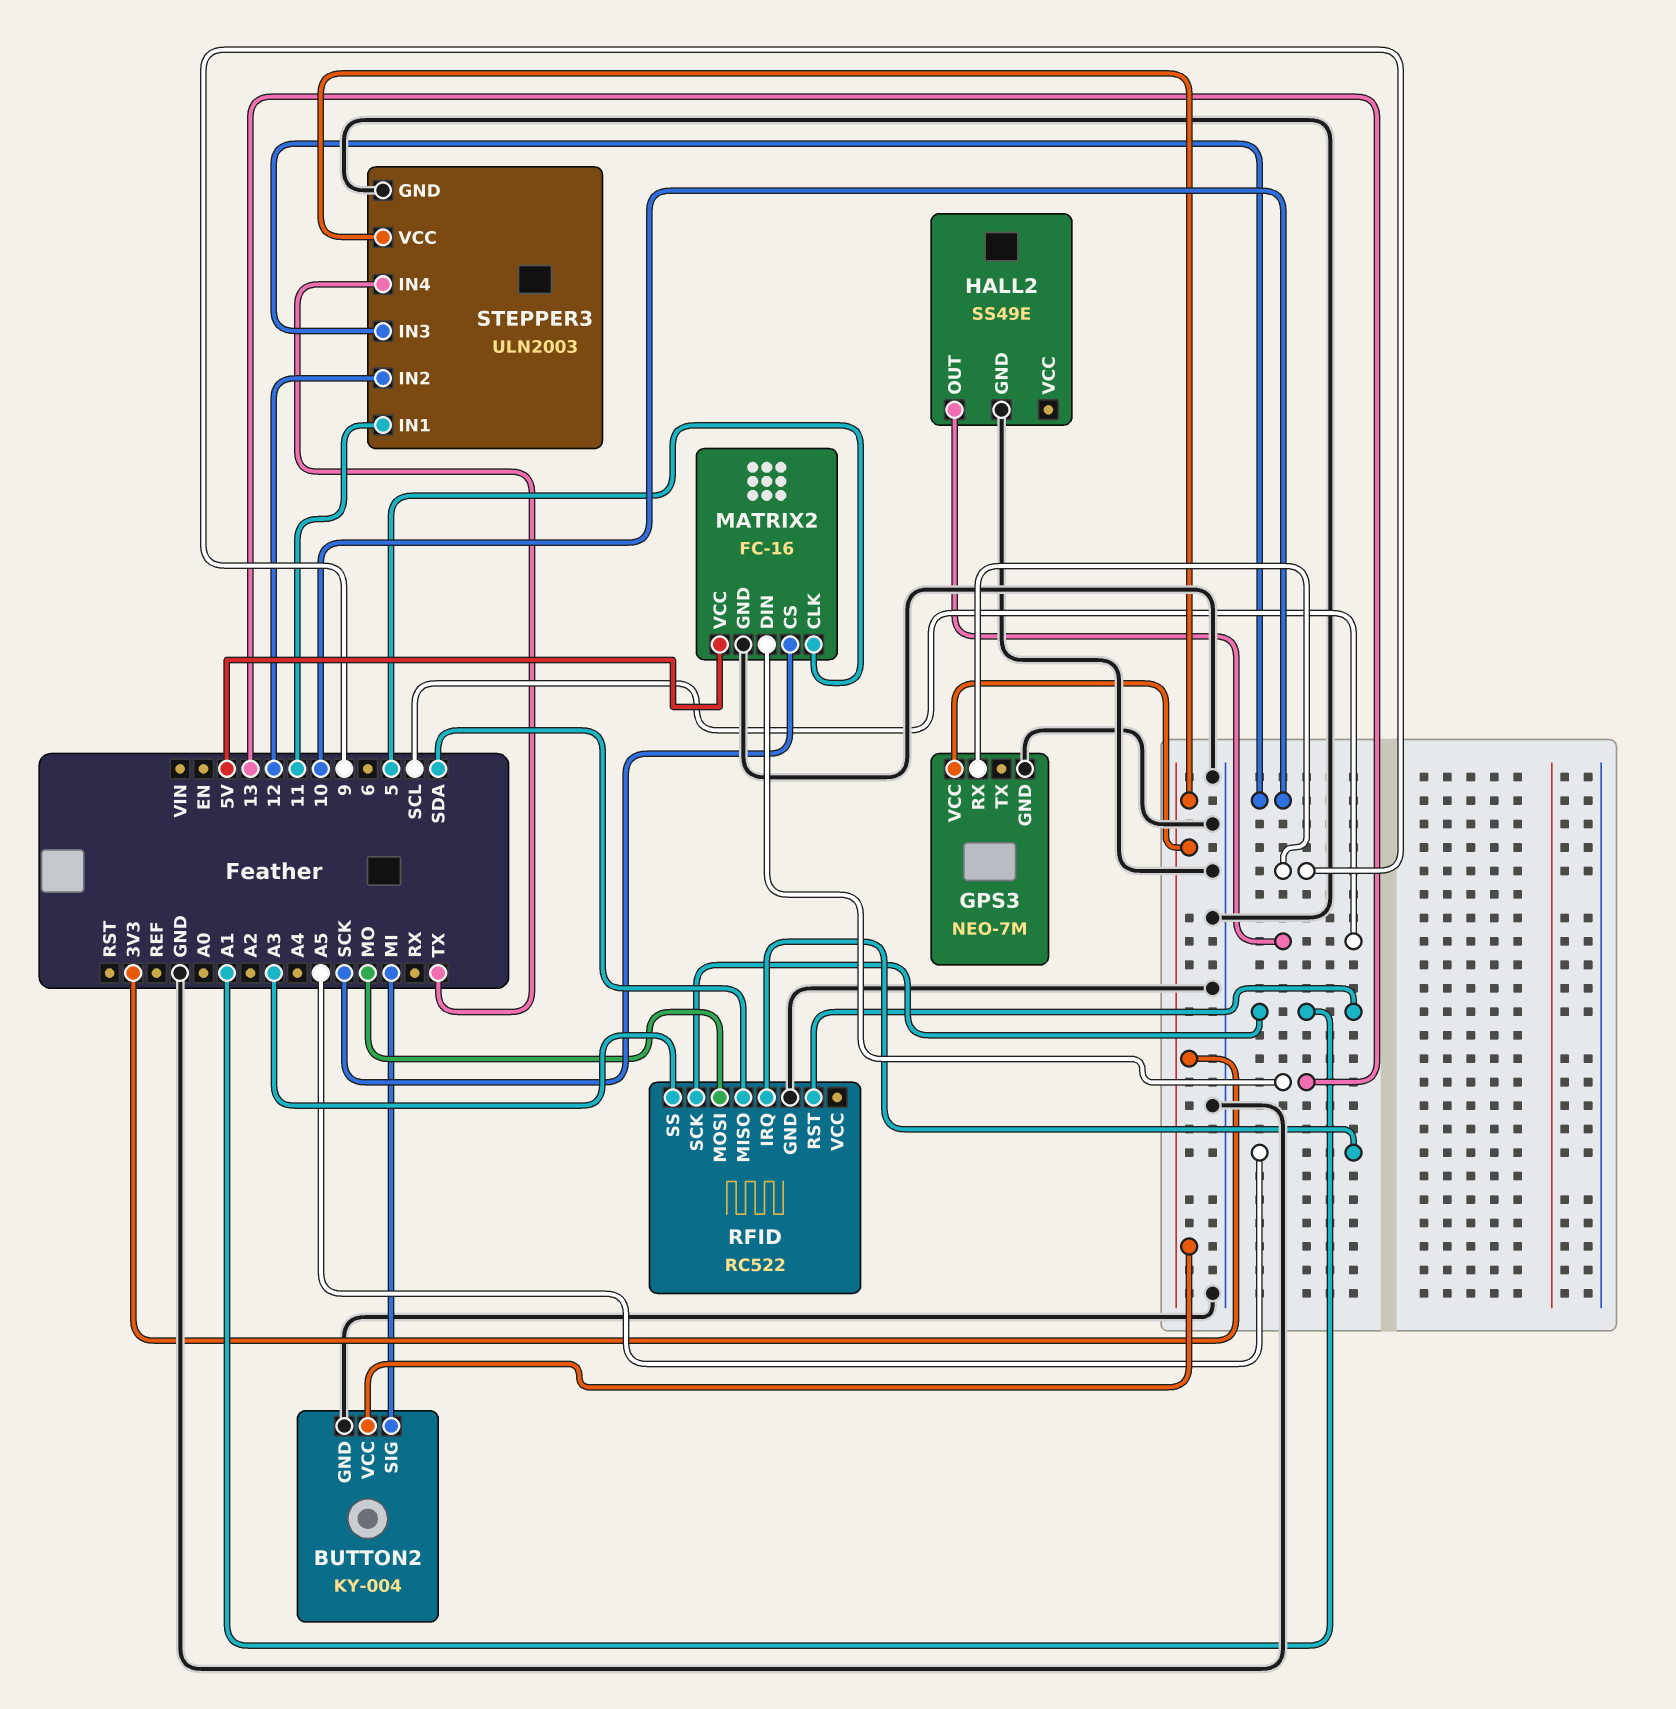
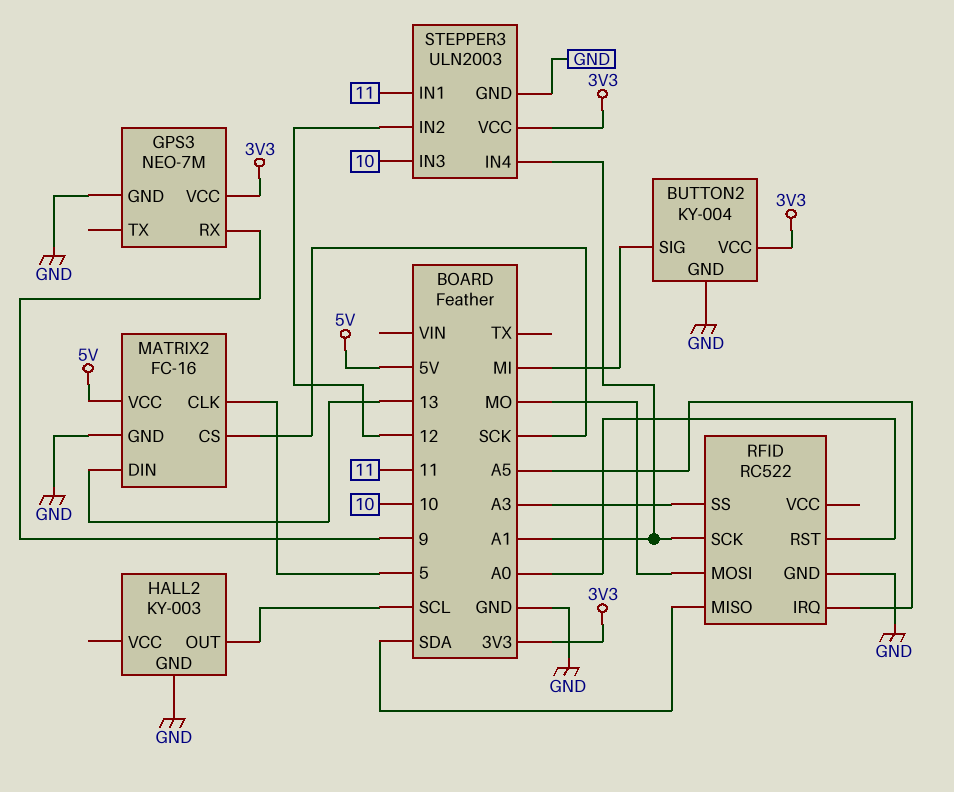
HALL2: SS49E -> KY-003
RFID pin RST: A1 -> A0
STEPPER3 pin IN4: TX -> A1

